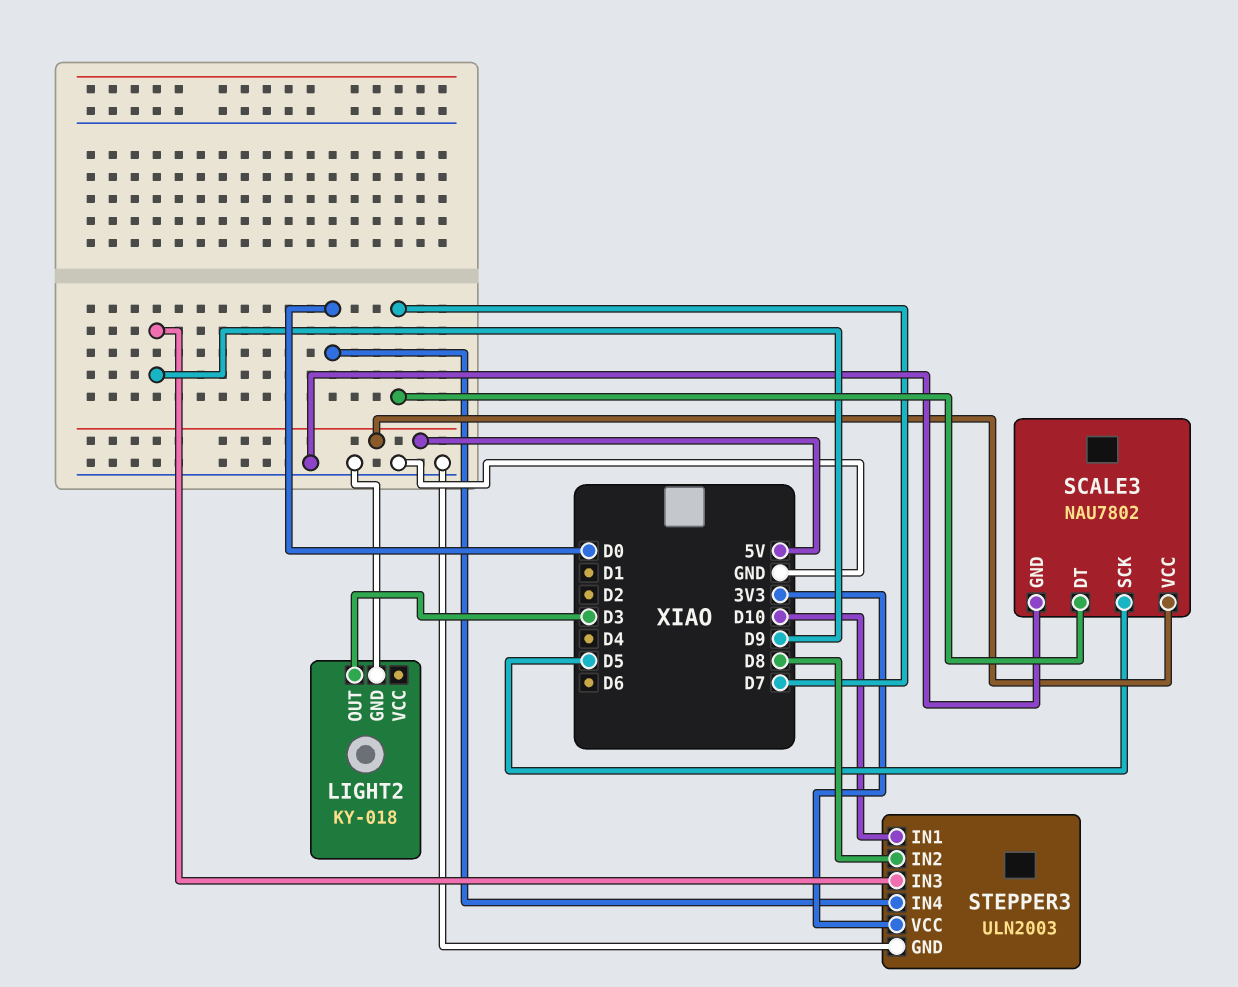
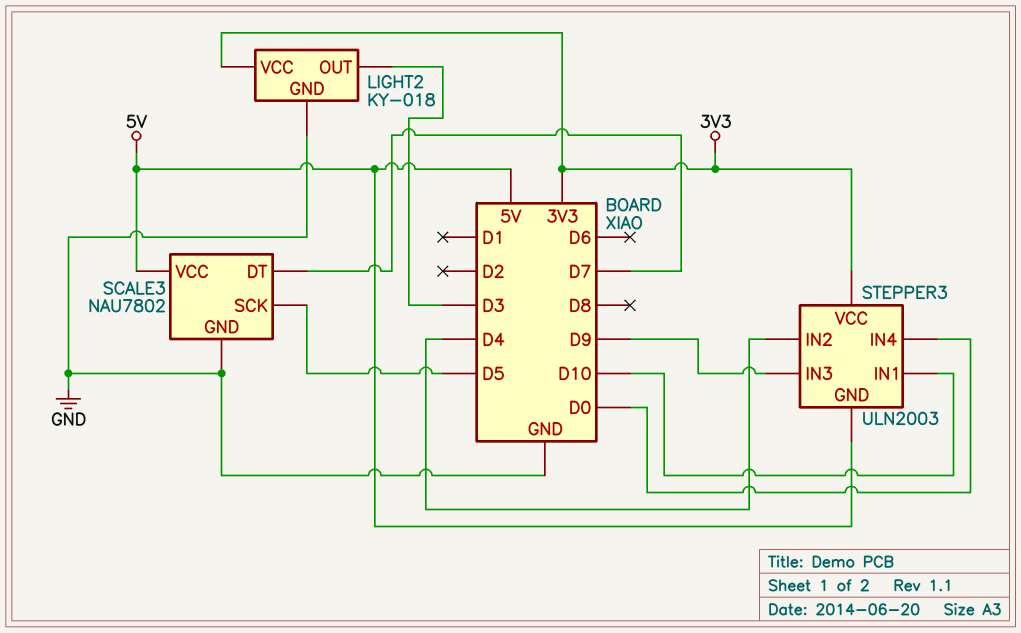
LIGHT2 pin VCC: none -> 3V3
STEPPER3 pin GND: GND -> 5V
STEPPER3 pin IN2: D8 -> D4

